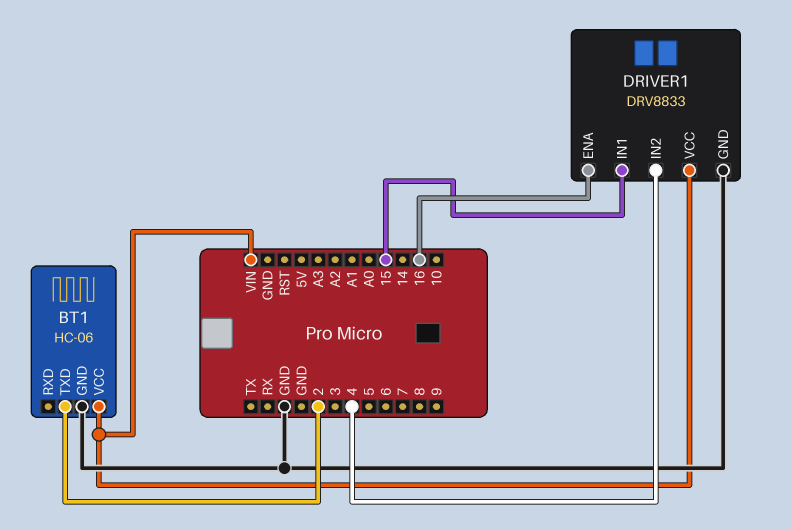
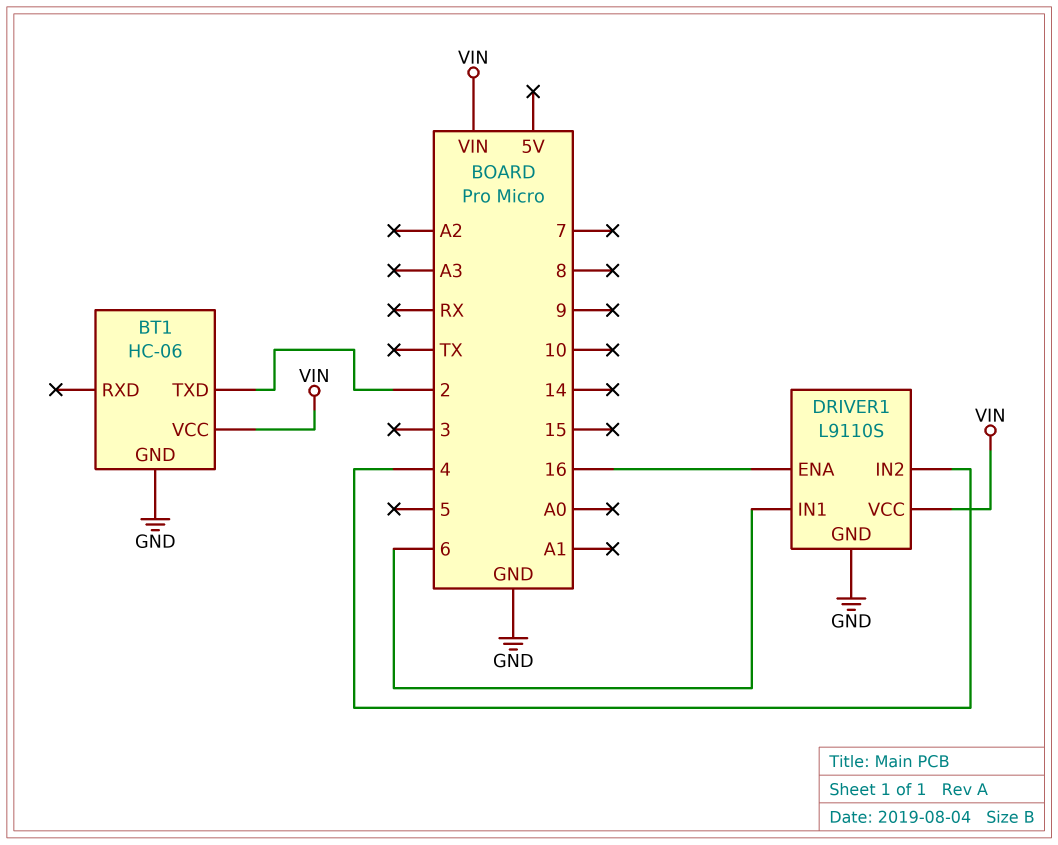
DRIVER1: DRV8833 -> L9110S
DRIVER1 pin IN1: 15 -> 6

